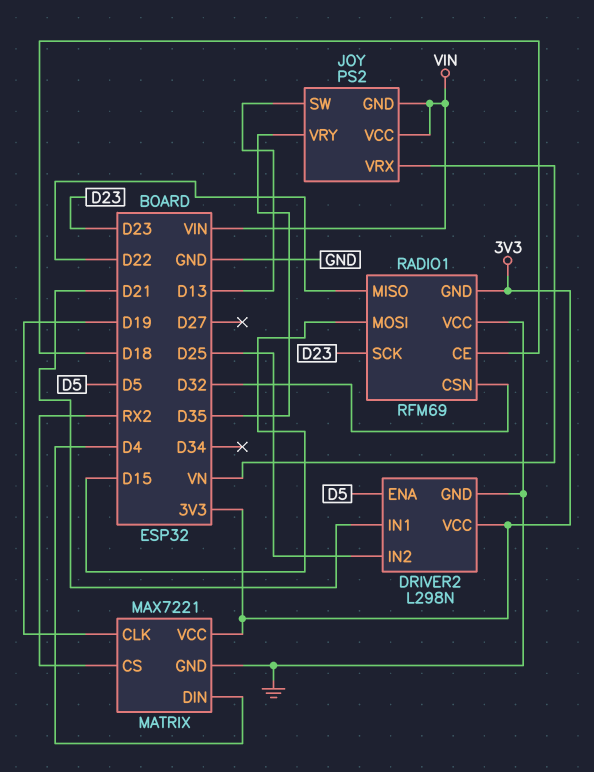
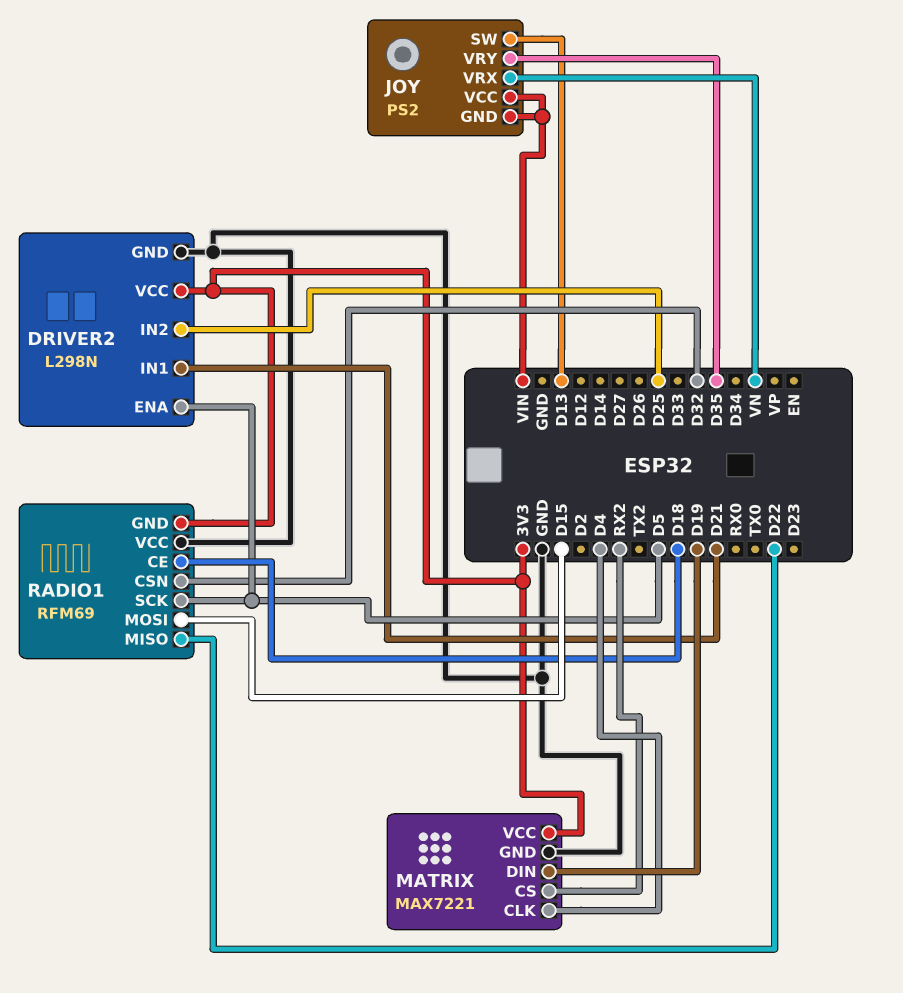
MATRIX pin CLK: D19 -> D4
MATRIX pin DIN: D4 -> D19
RADIO1 pin SCK: D23 -> D5

